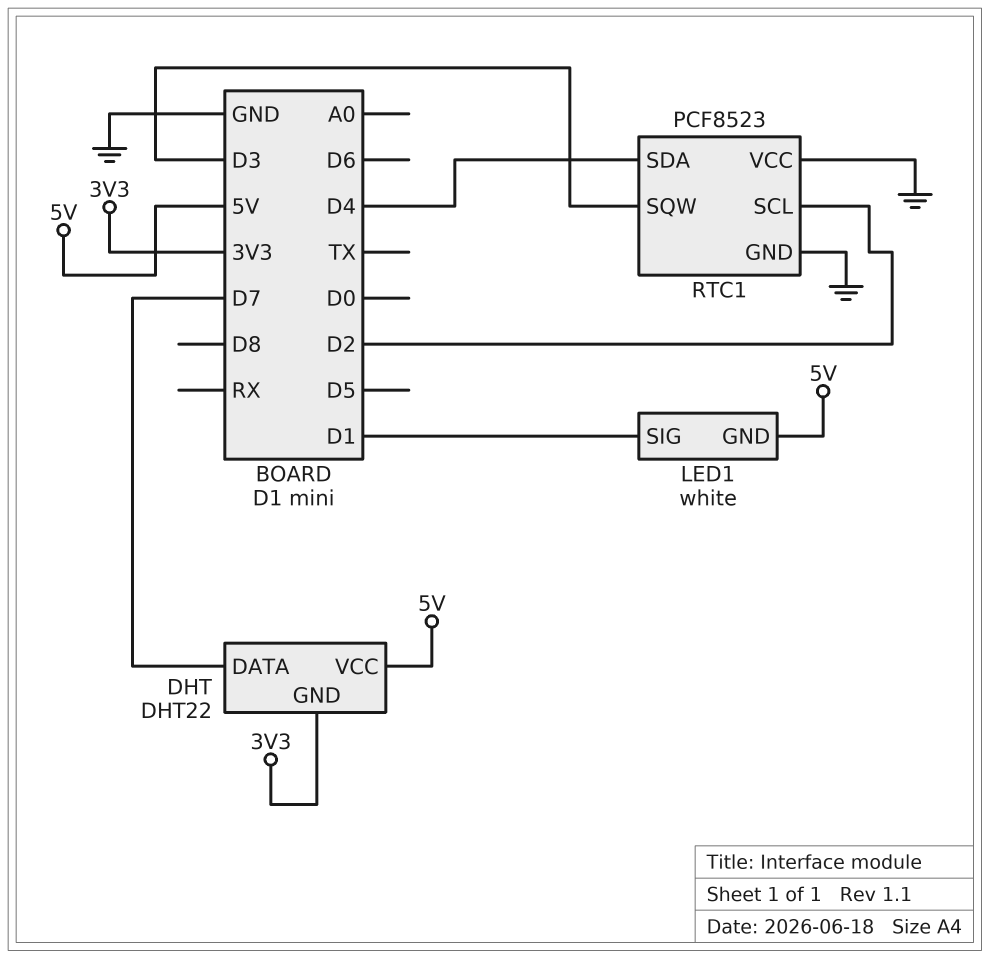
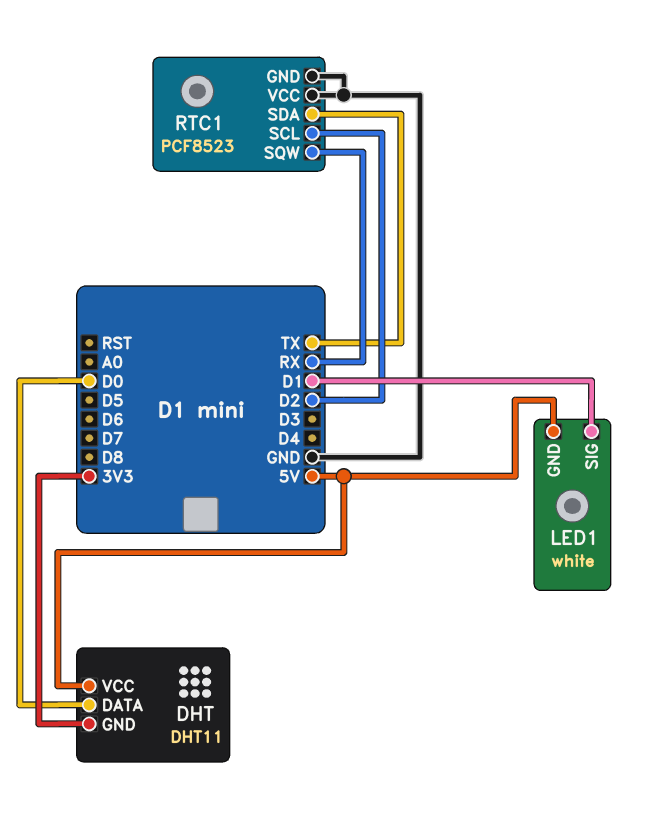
DHT: DHT22 -> DHT11
DHT pin DATA: D7 -> D0
RTC1 pin SDA: D4 -> TX
RTC1 pin SQW: D3 -> RX

